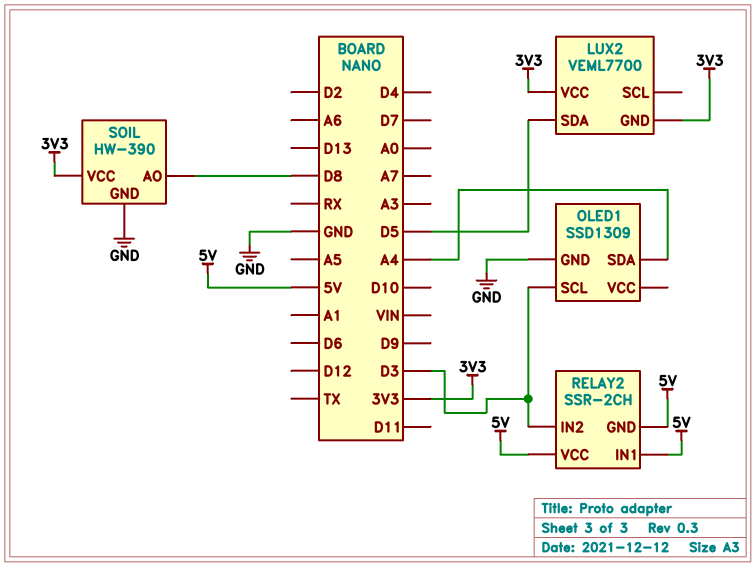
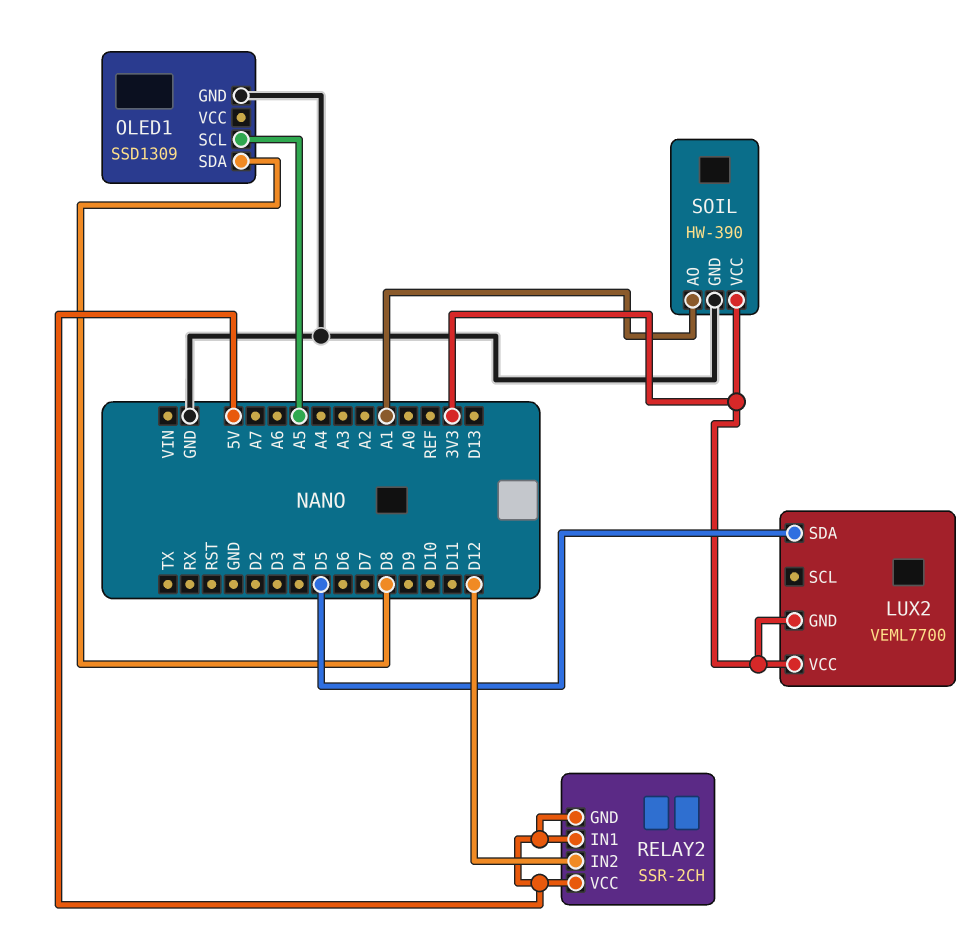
OLED1 pin SCL: D3 -> A5
OLED1 pin SDA: A4 -> D8
RELAY2 pin IN2: D3 -> D12
SOIL pin AO: D8 -> A1

